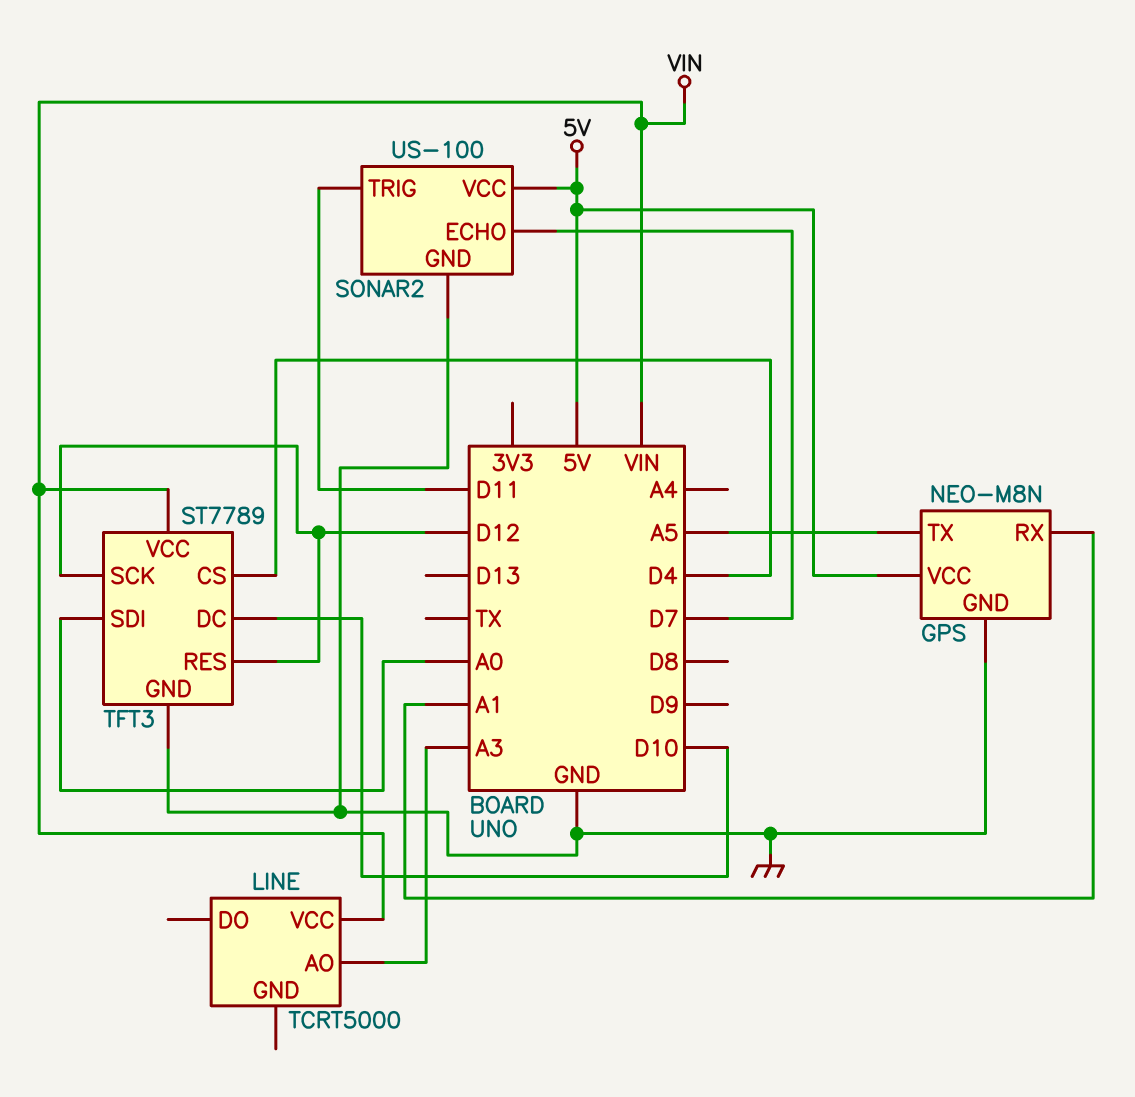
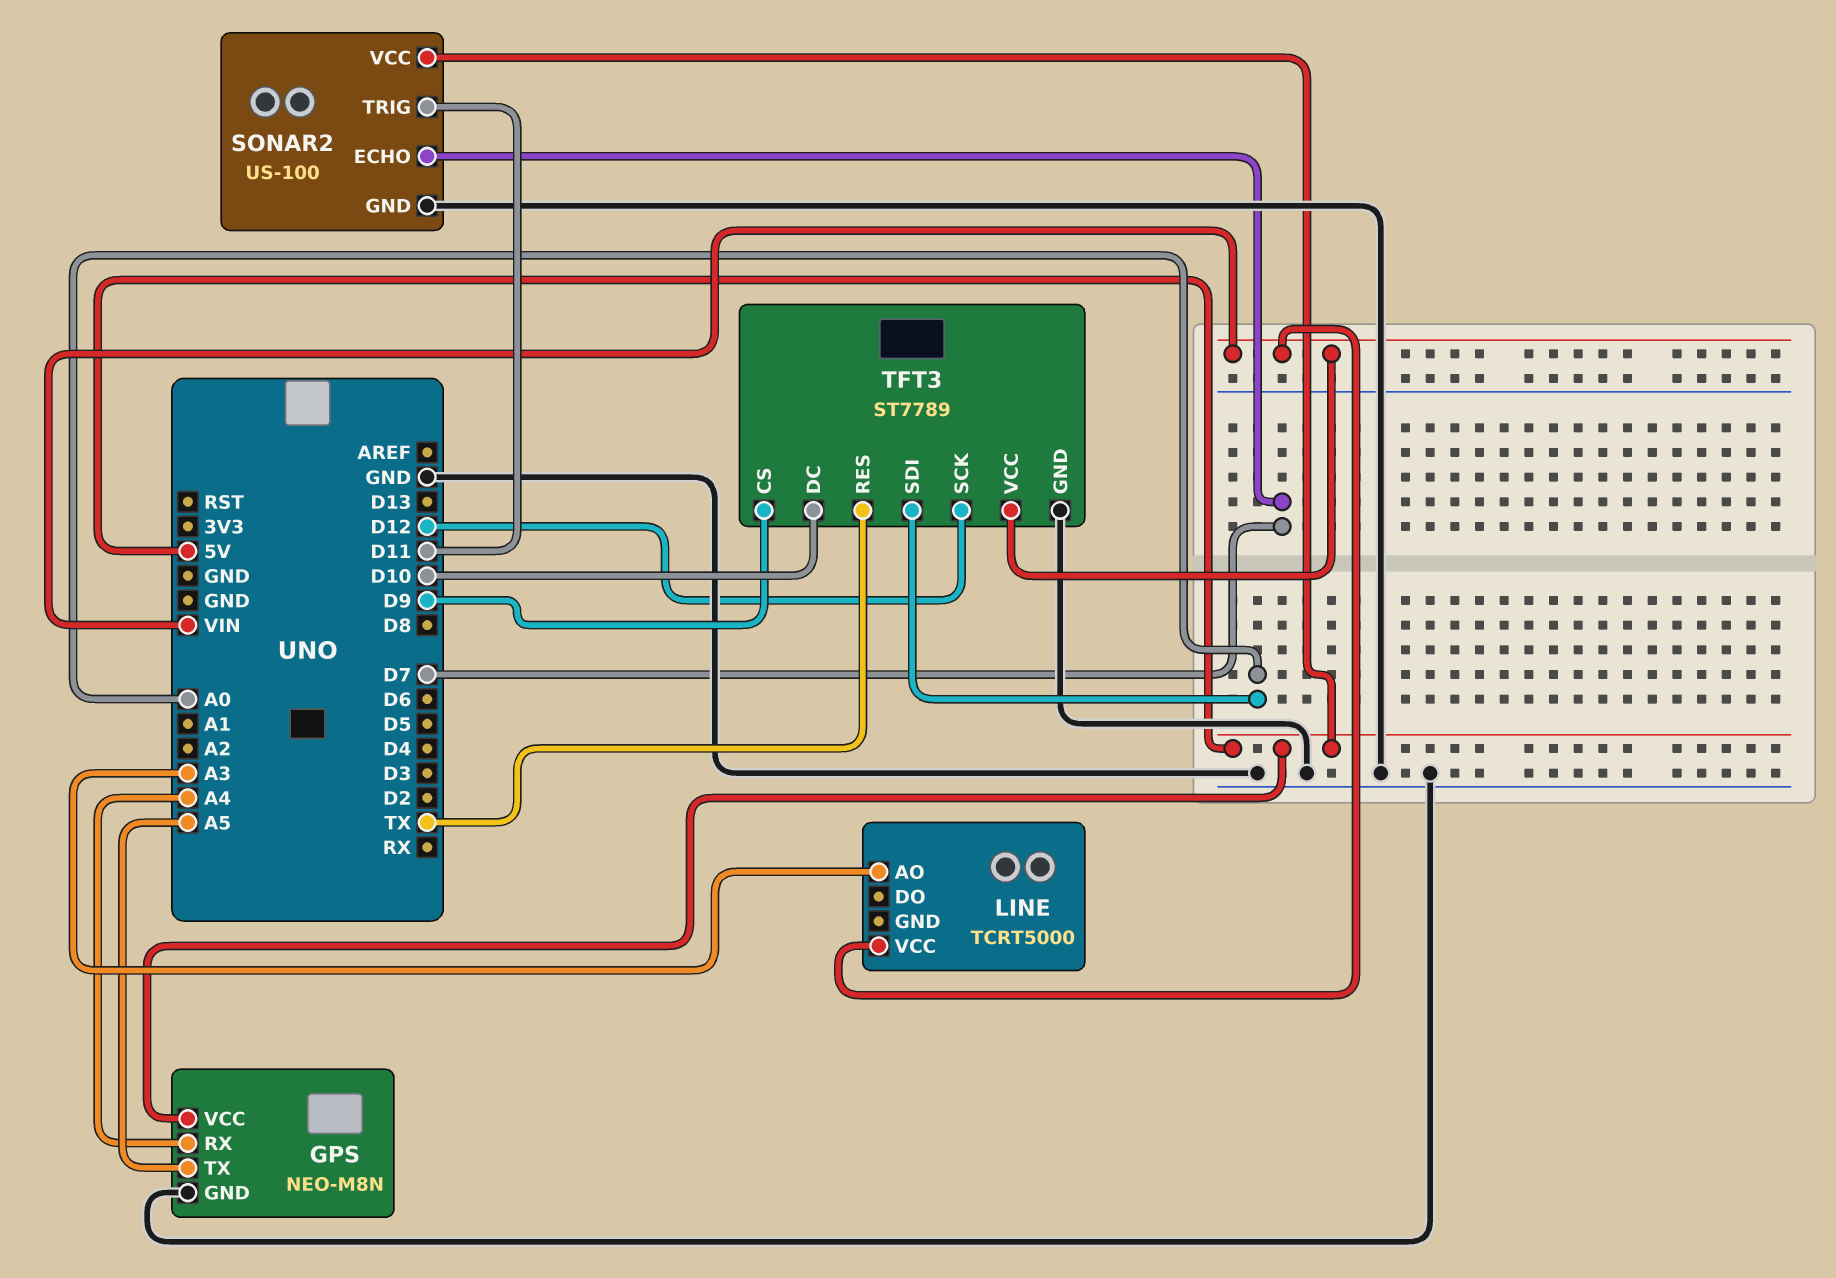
GPS pin RX: A1 -> A4
TFT3 pin CS: D4 -> D9
TFT3 pin RES: D12 -> TX

